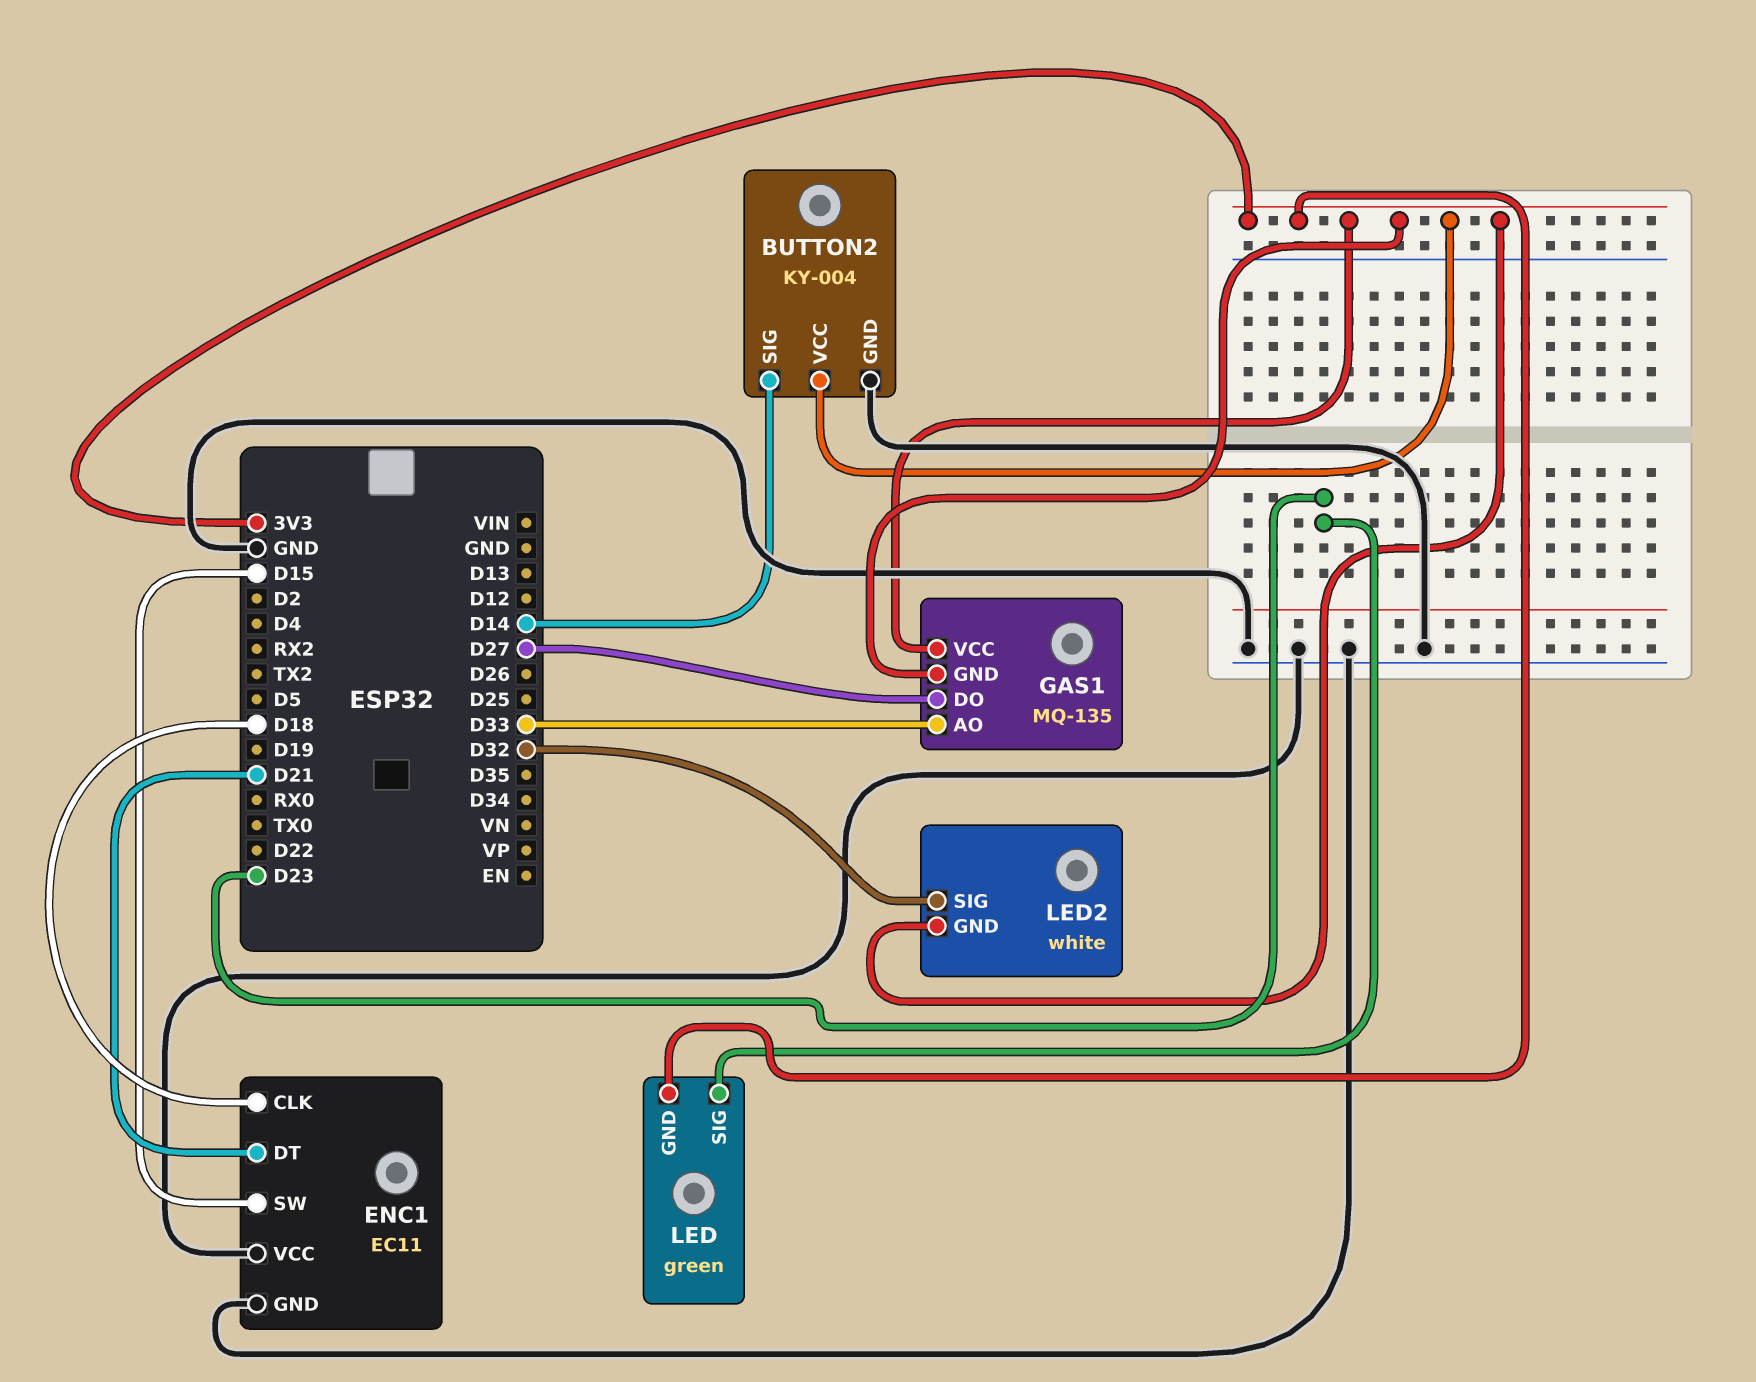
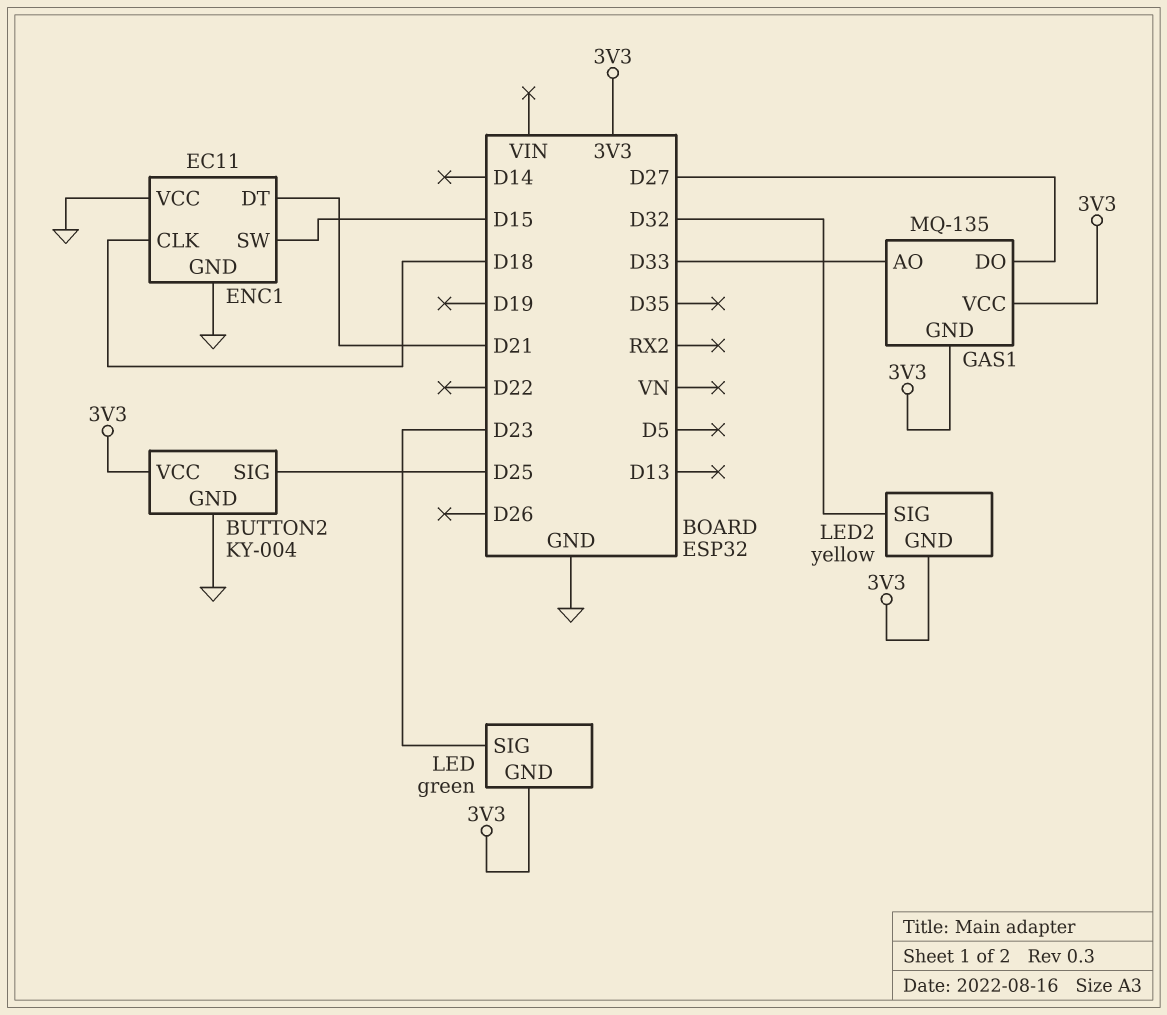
BUTTON2 pin SIG: D14 -> D25
LED2: white -> yellow

